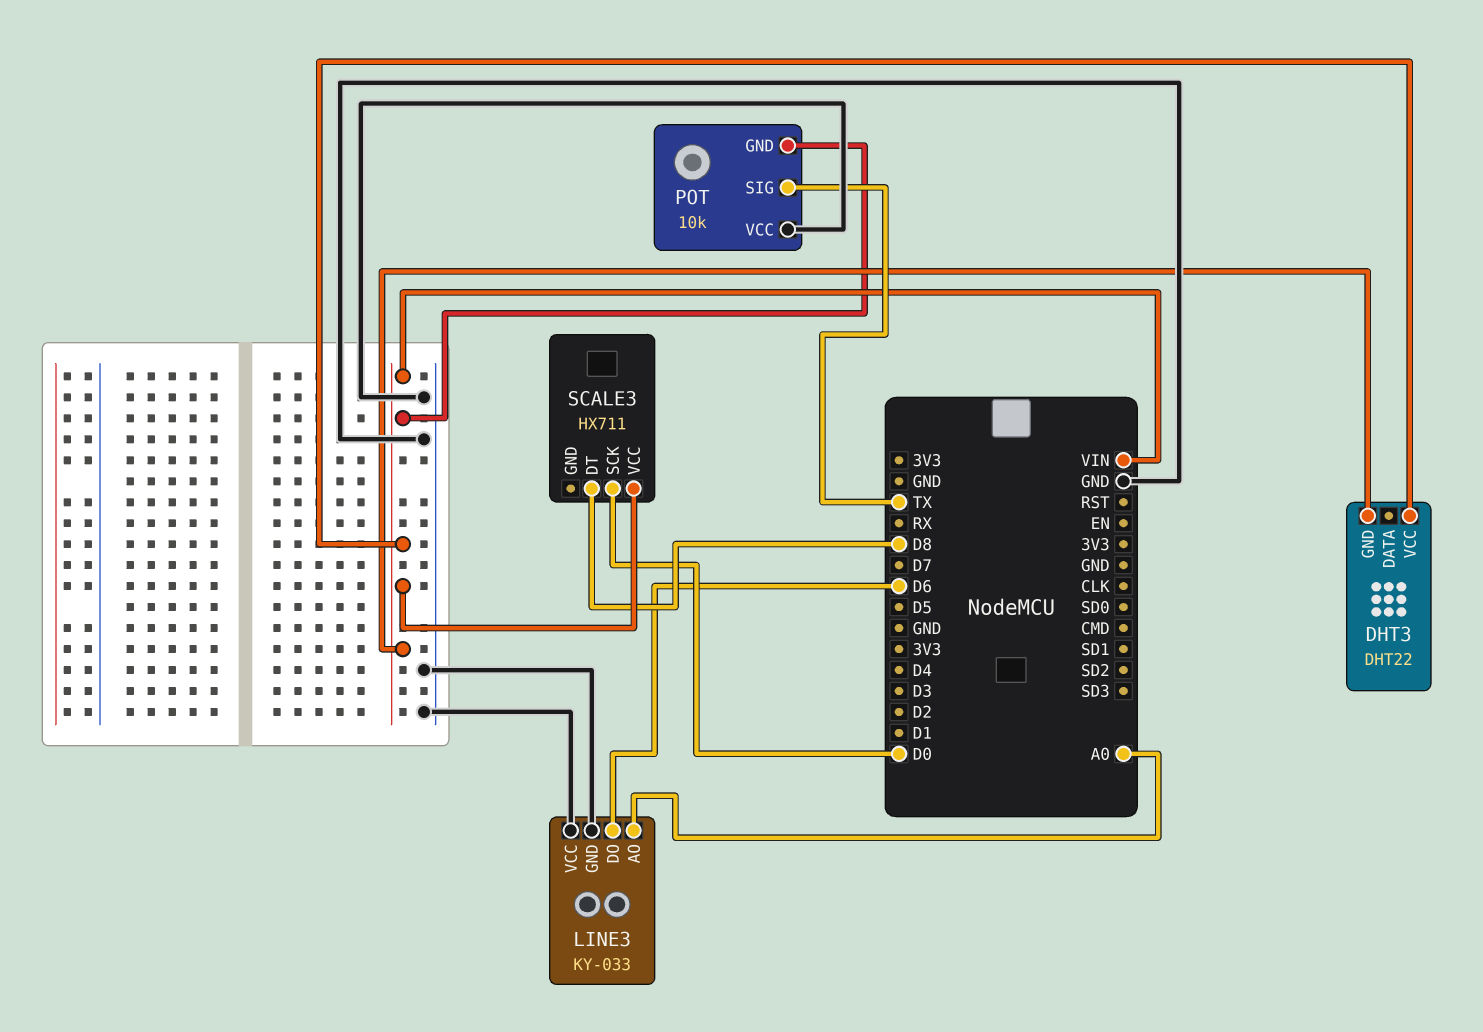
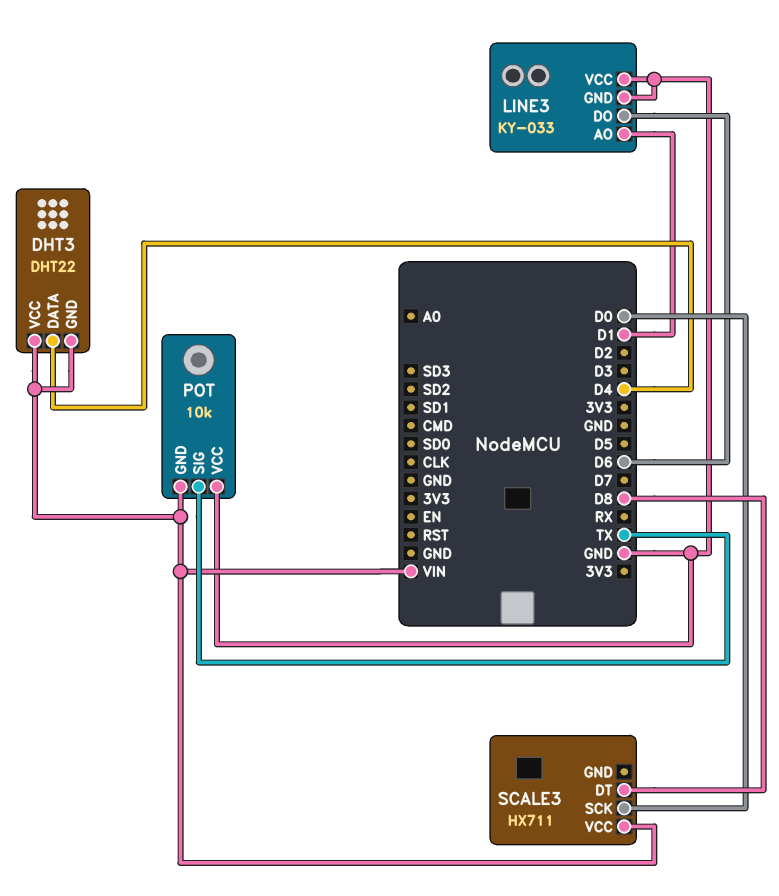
DHT3 pin DATA: none -> D4
LINE3 pin AO: A0 -> D1

